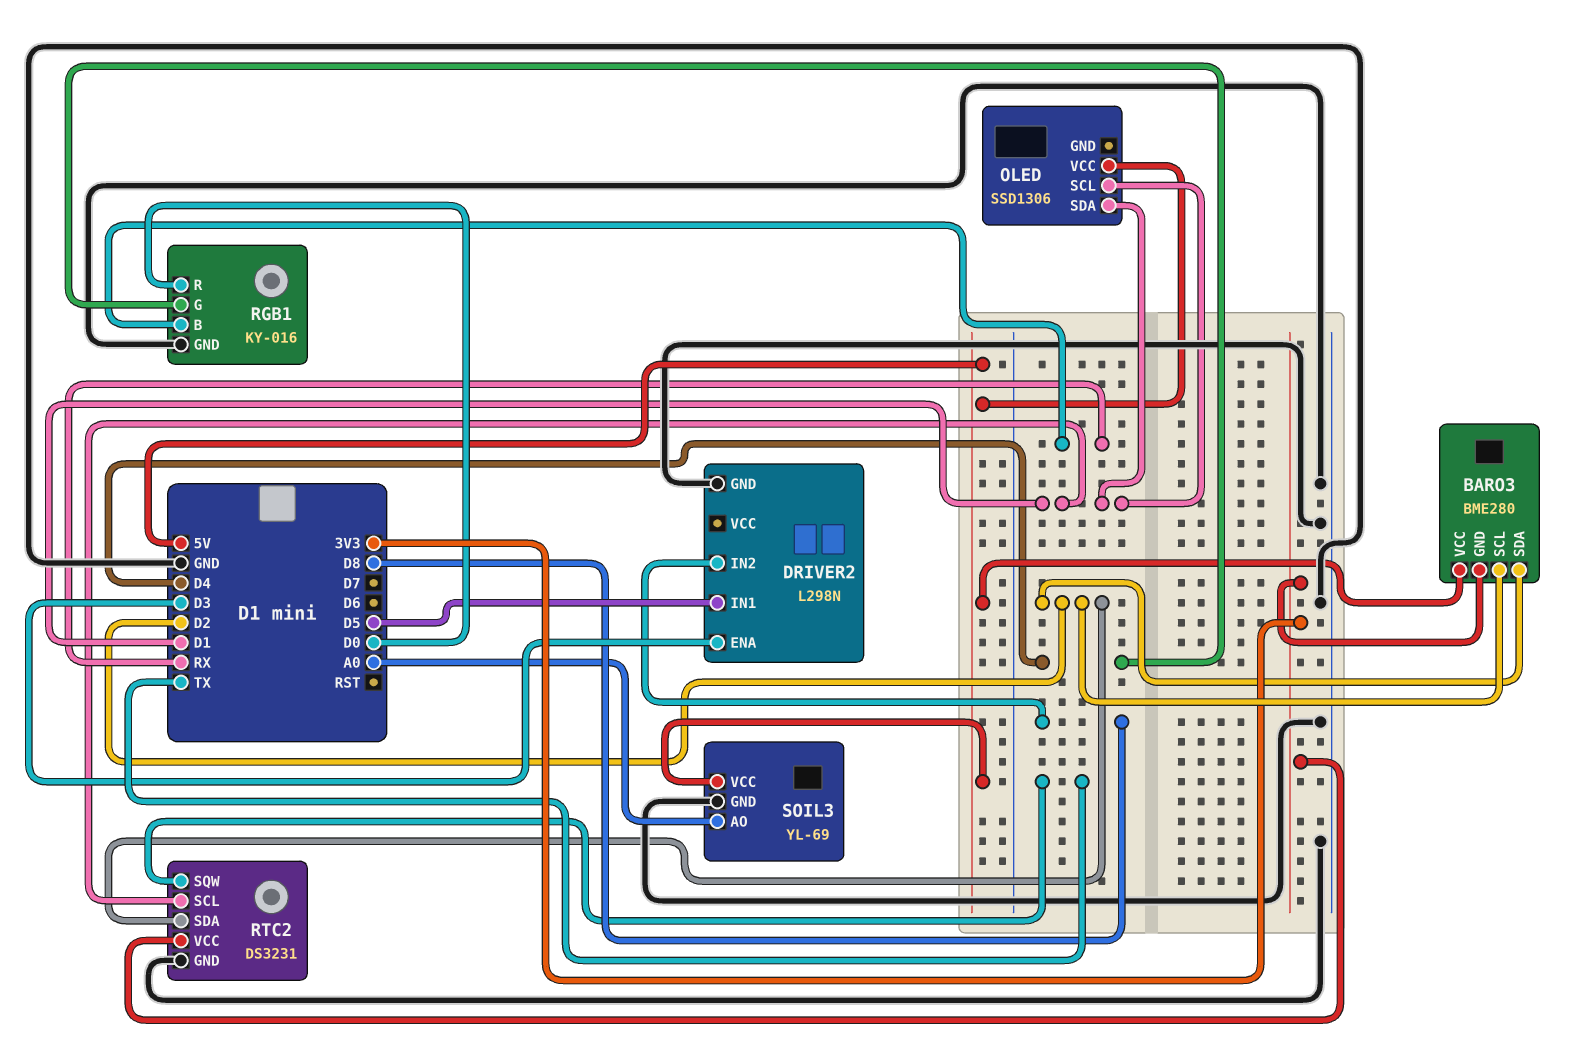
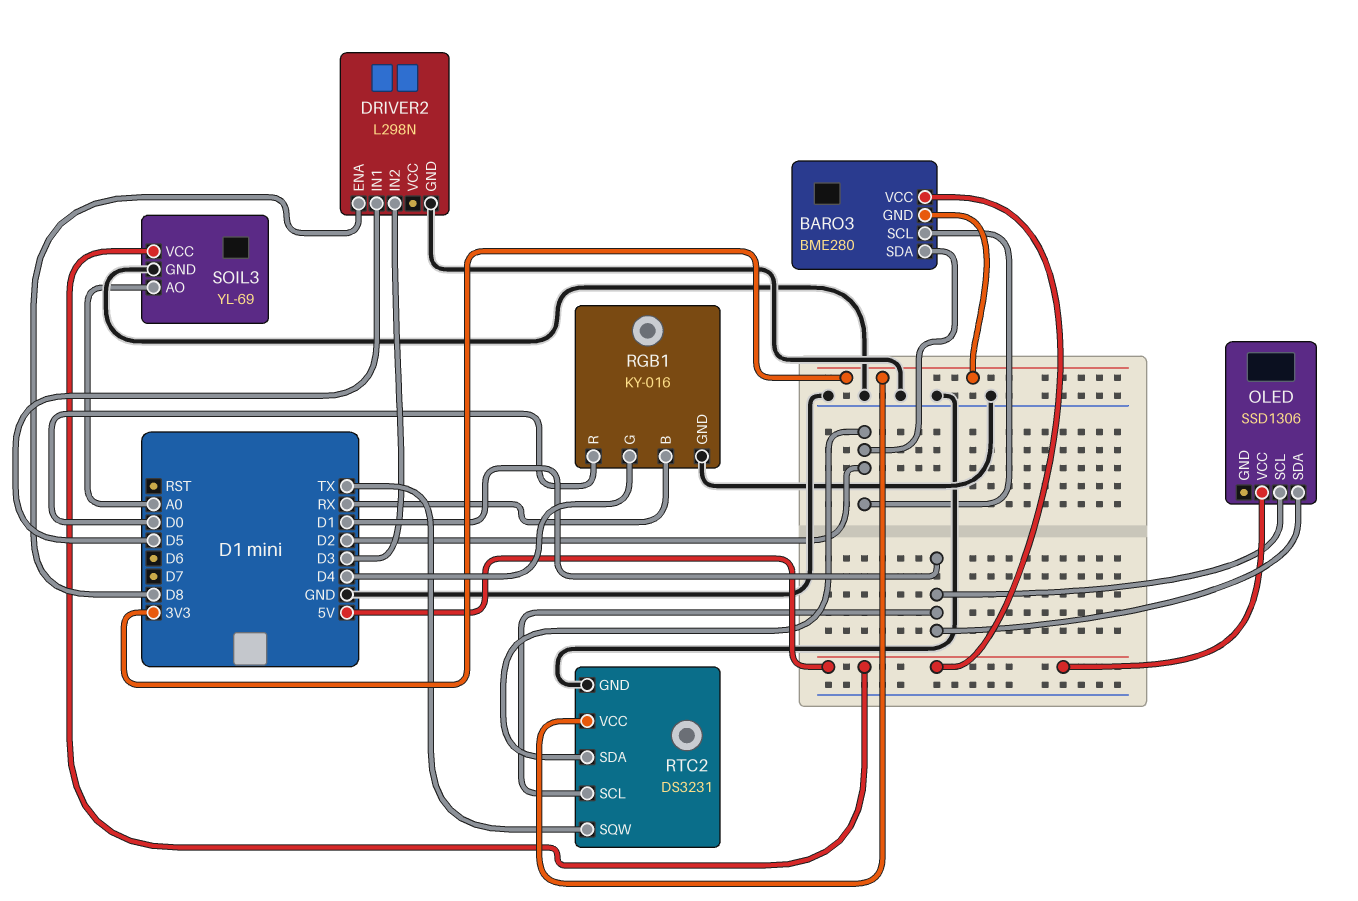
DRIVER2 pin ENA: D3 -> D8
DRIVER2 pin IN2: D8 -> D3

